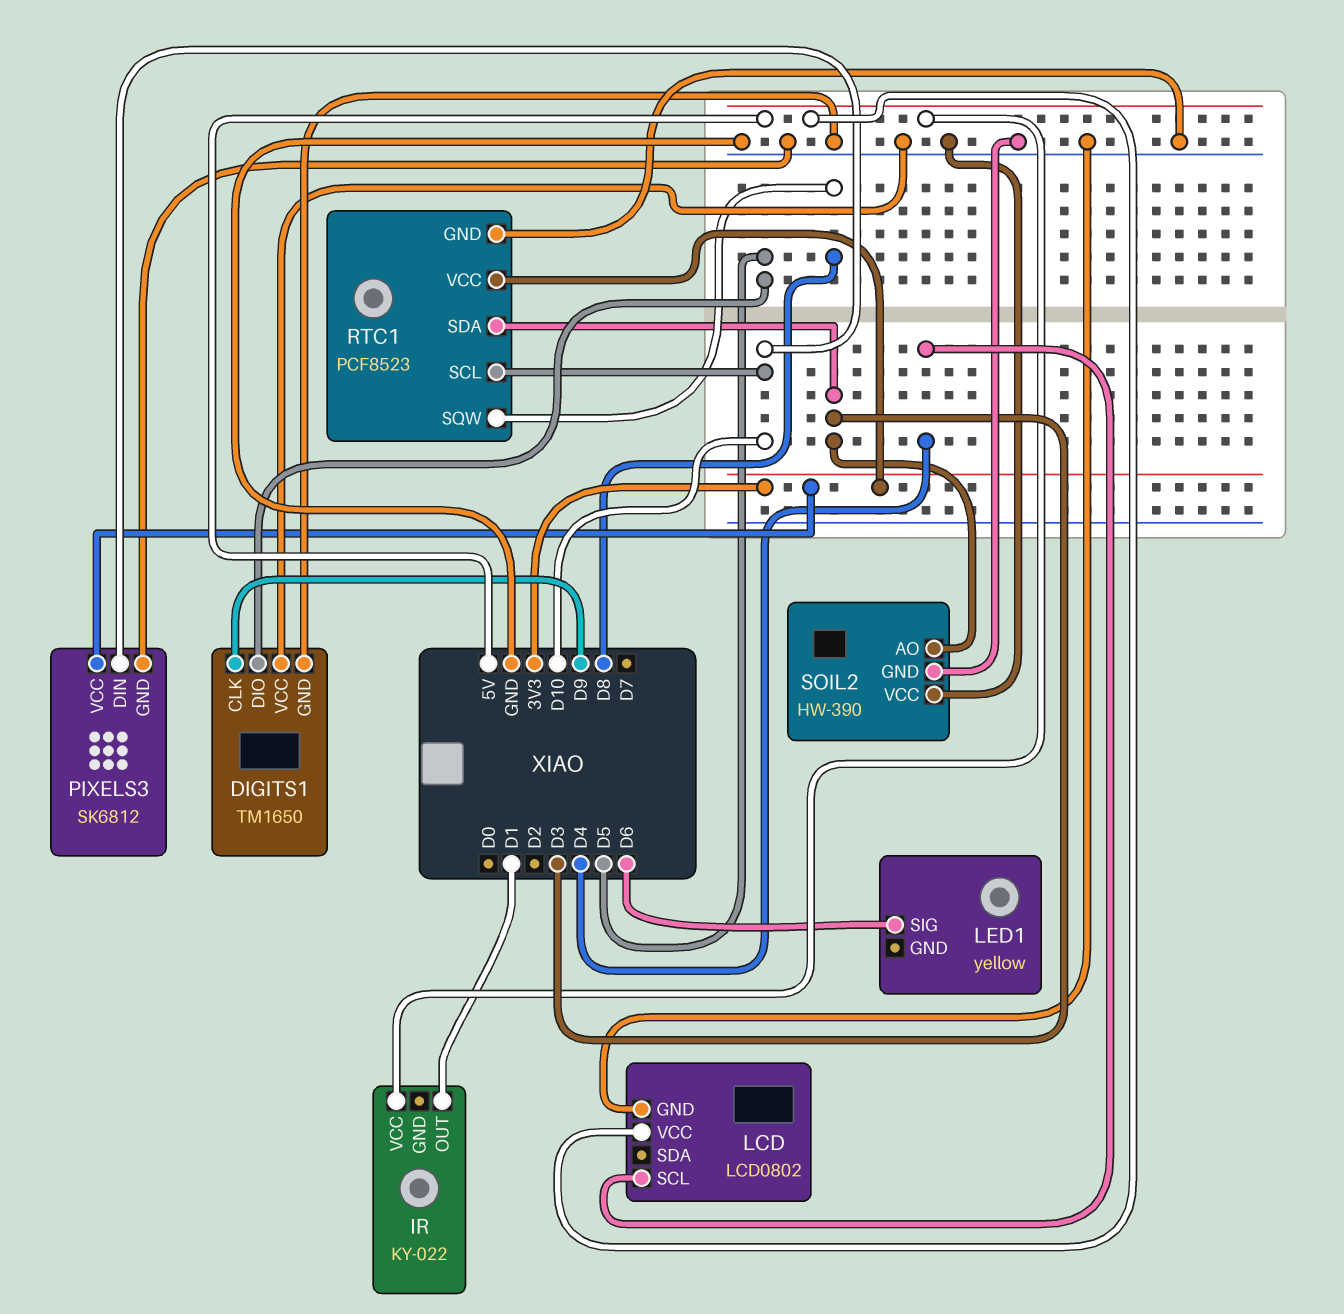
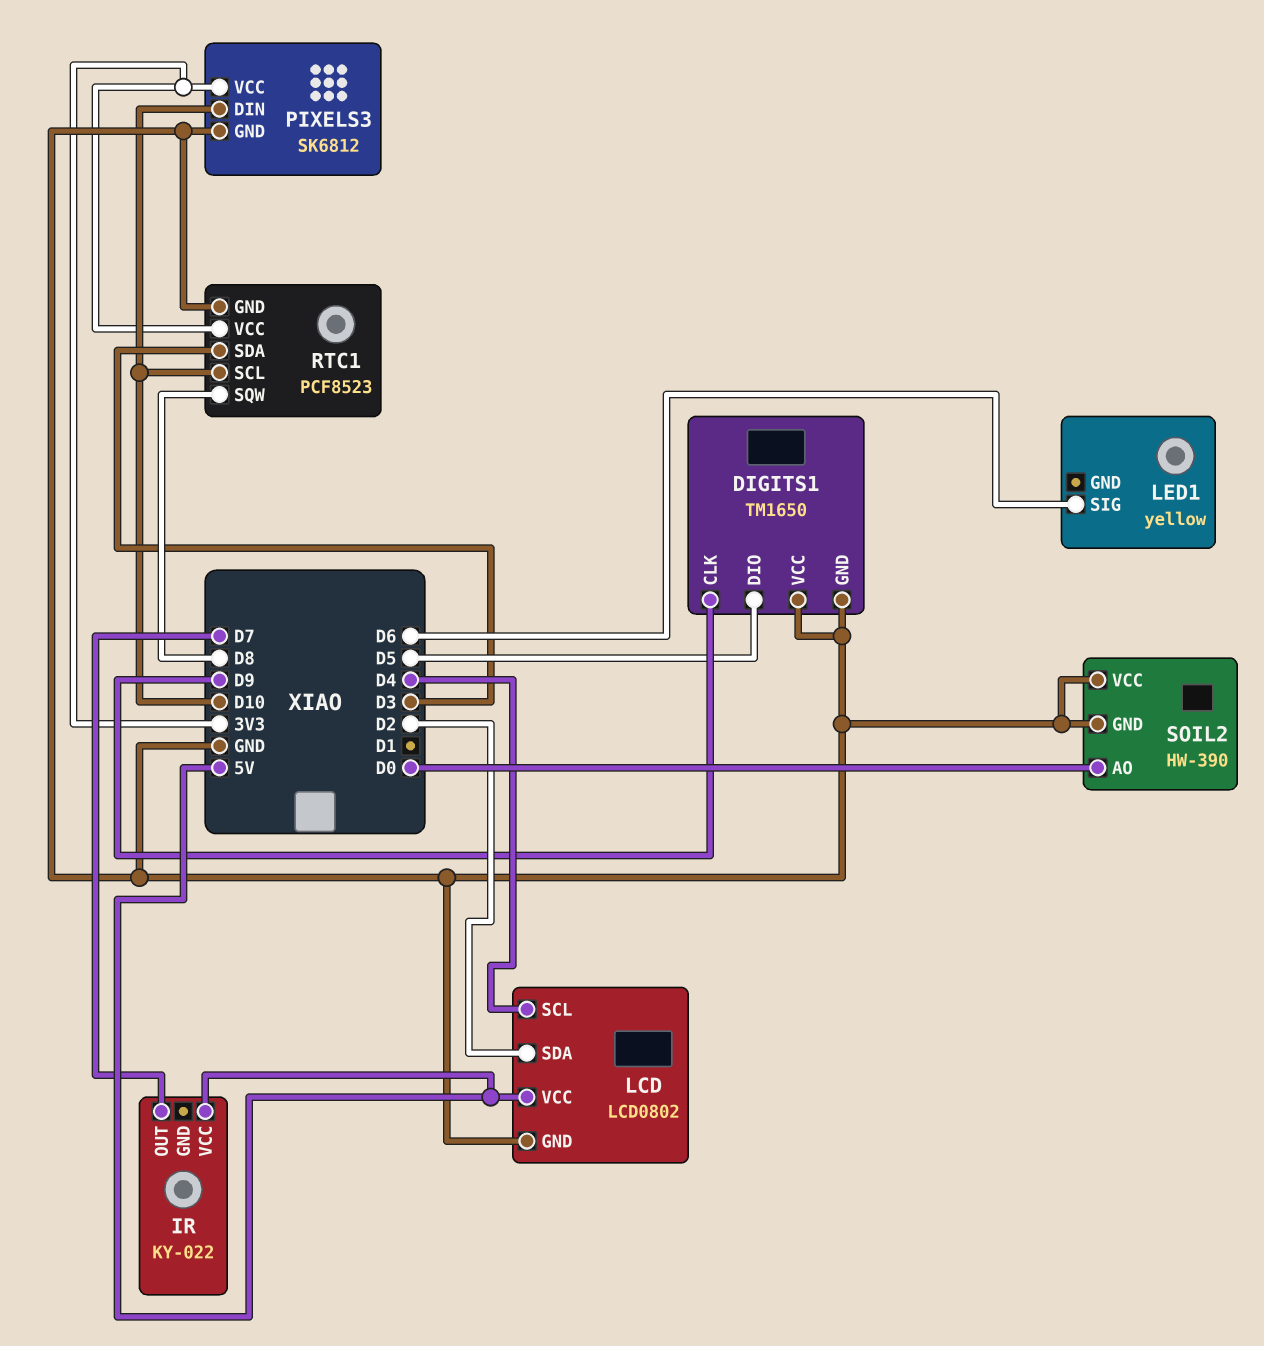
IR pin OUT: D1 -> D7
LCD pin SDA: none -> D2
SOIL2 pin AO: D3 -> D0

